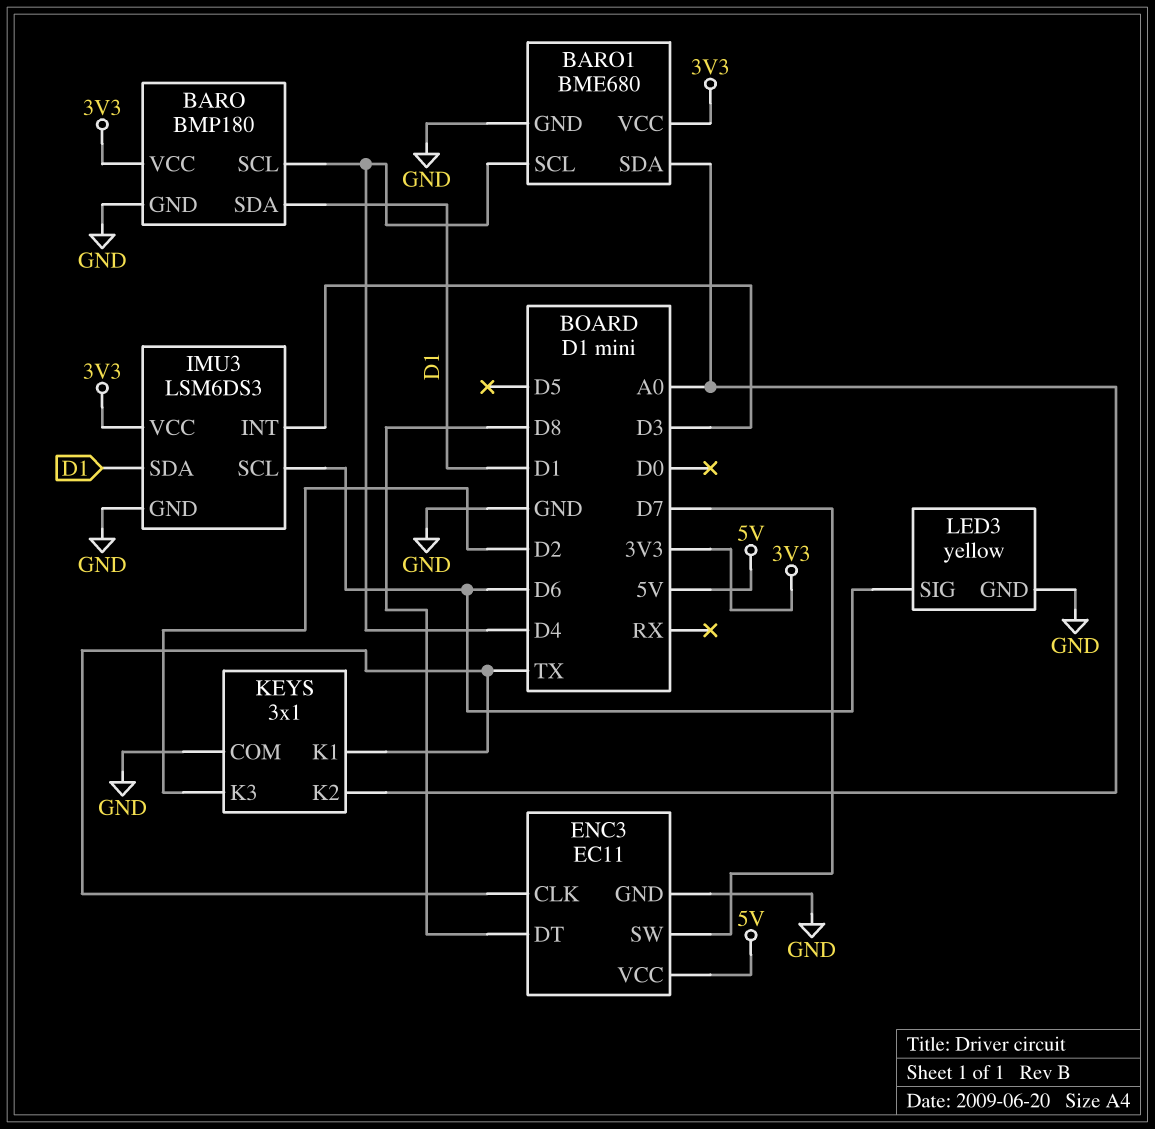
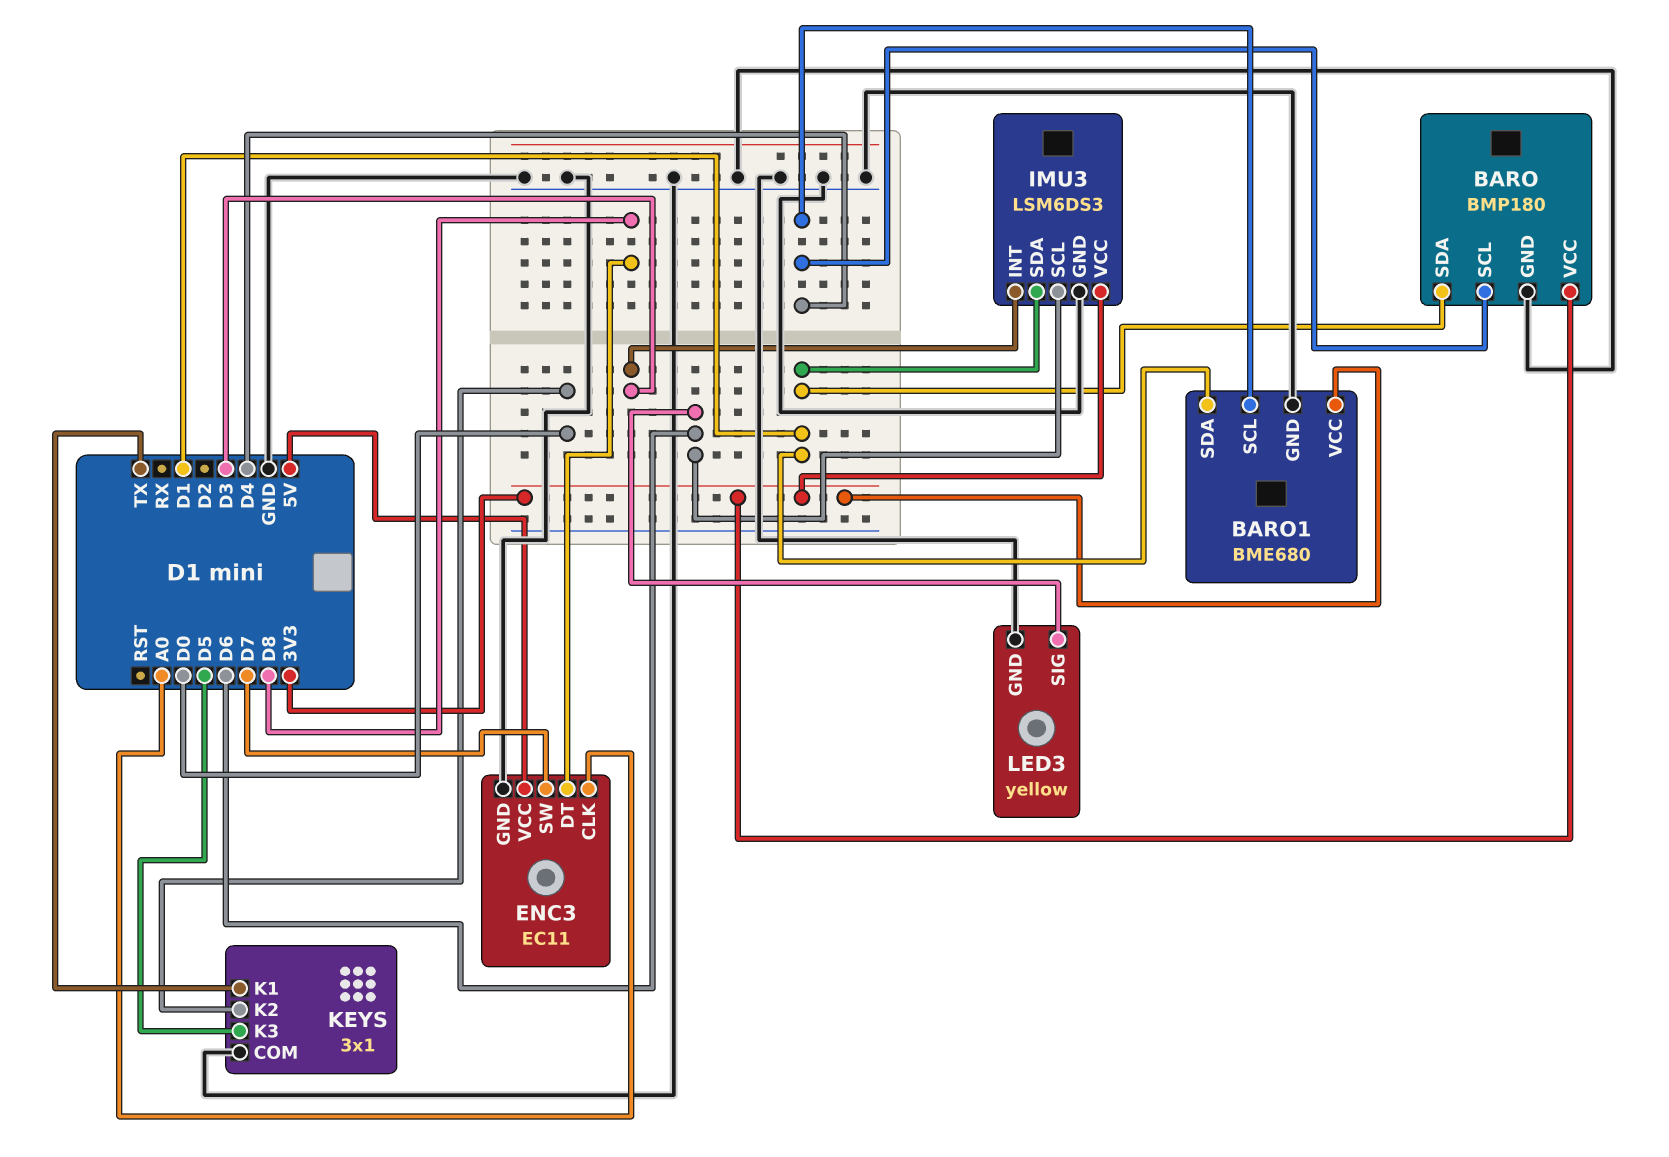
BARO1 pin SDA: A0 -> D1
ENC3 pin CLK: TX -> A0
KEYS pin K2: A0 -> D0
KEYS pin K3: D2 -> D5

